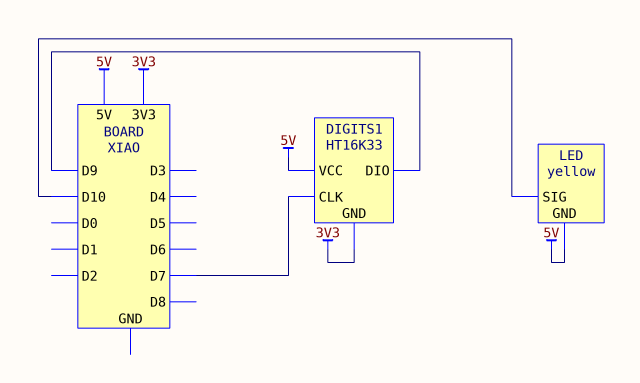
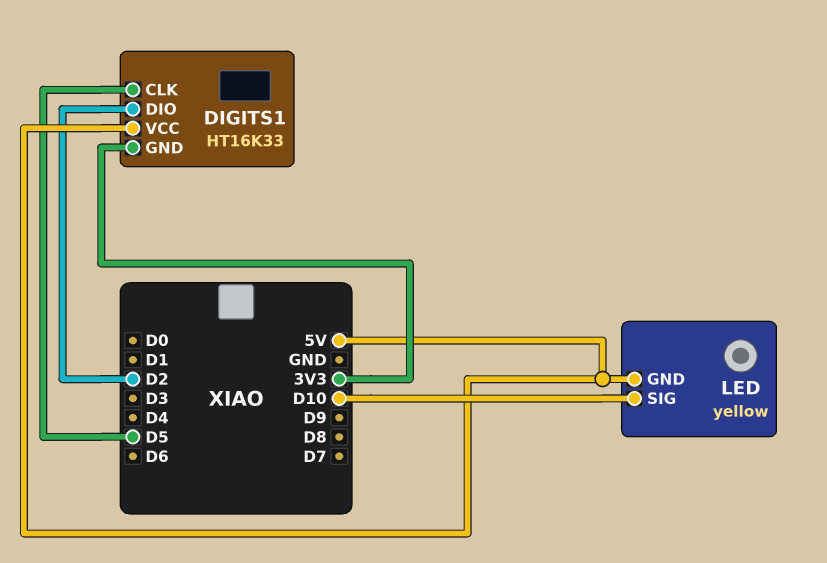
DIGITS1 pin CLK: D7 -> D5
DIGITS1 pin DIO: D9 -> D2

